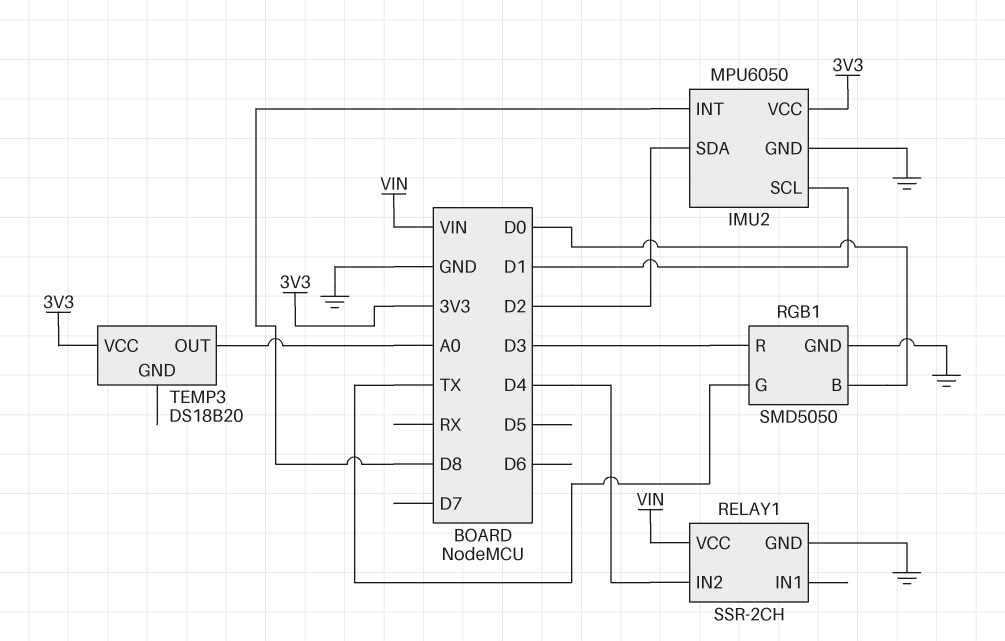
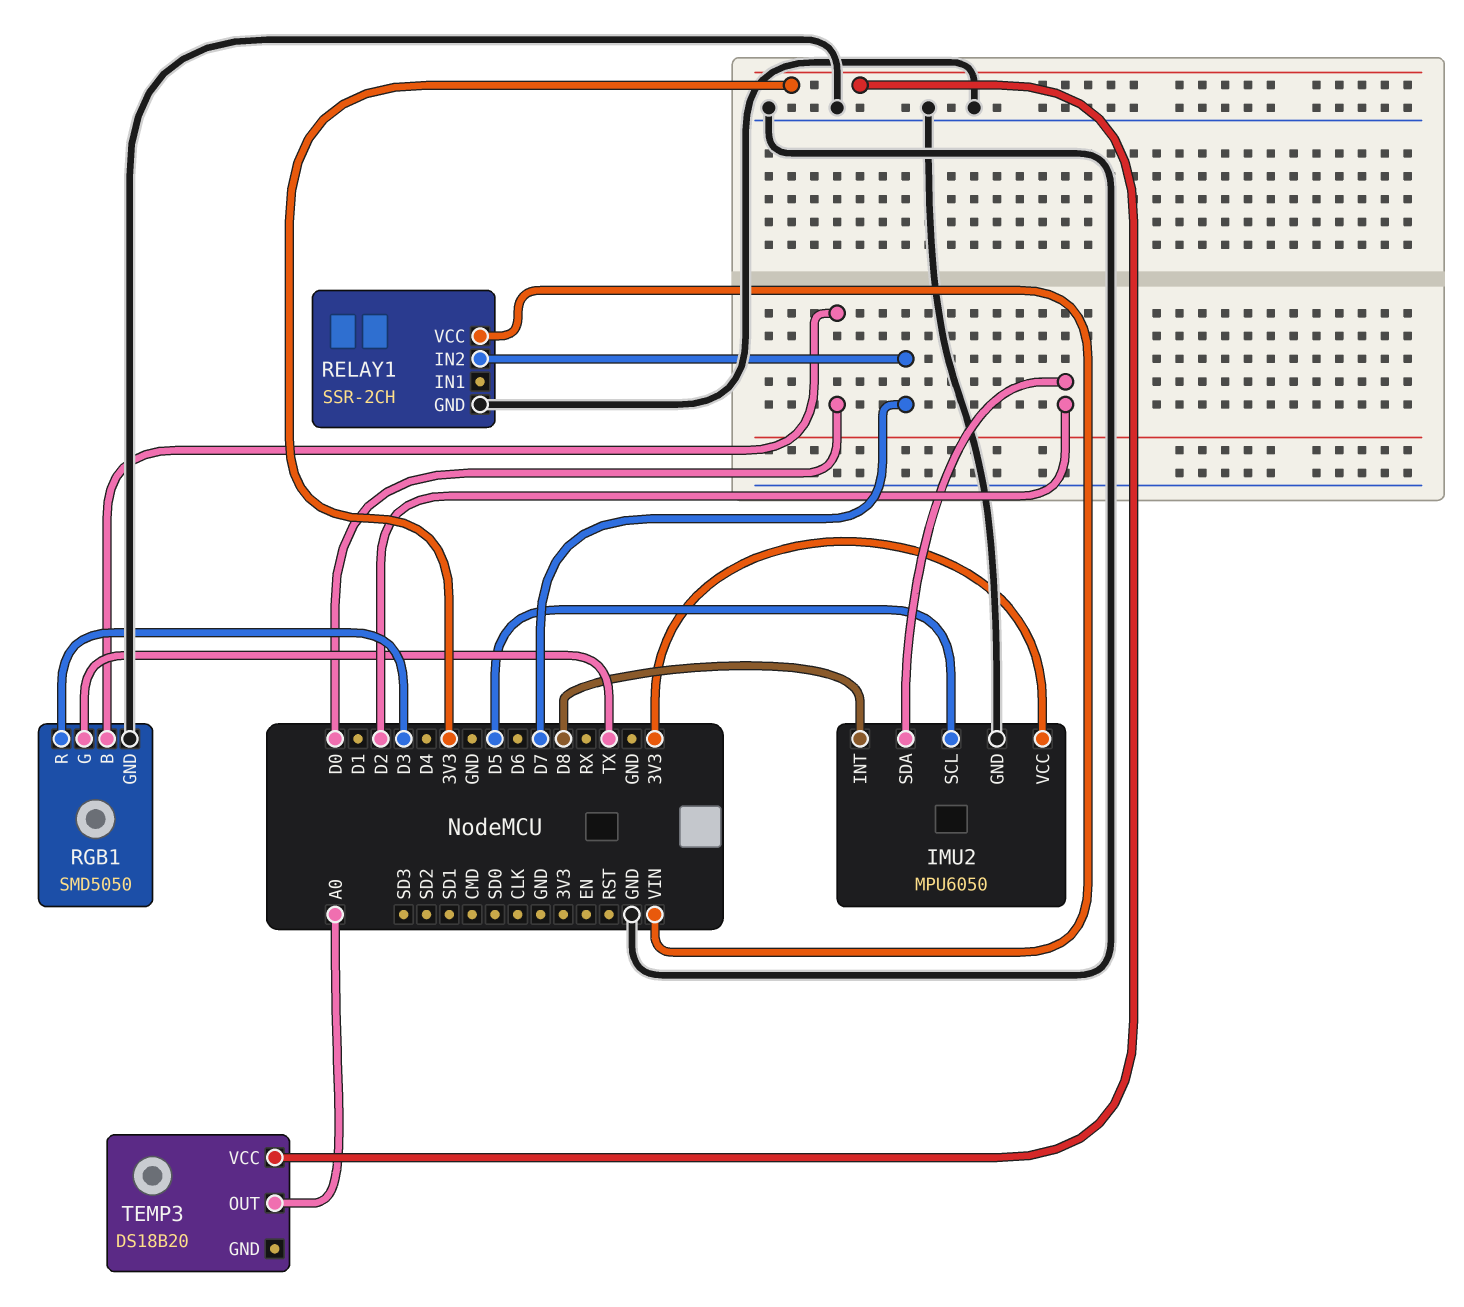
IMU2 pin SCL: D1 -> D5
RELAY1 pin IN2: D4 -> D7

